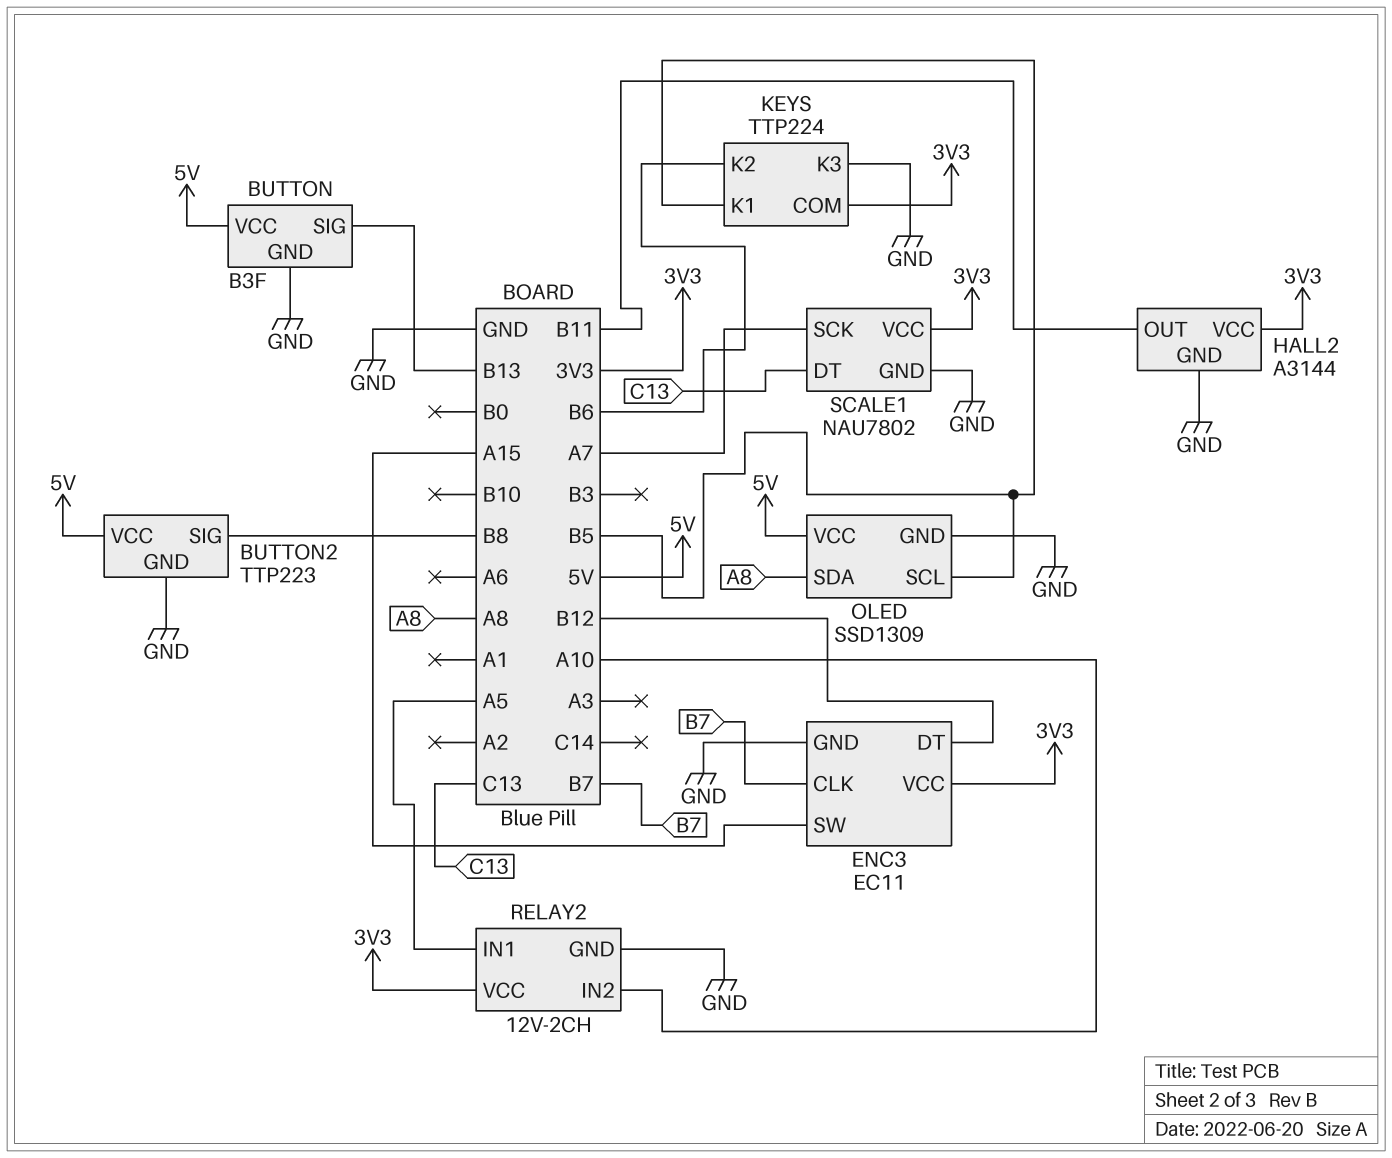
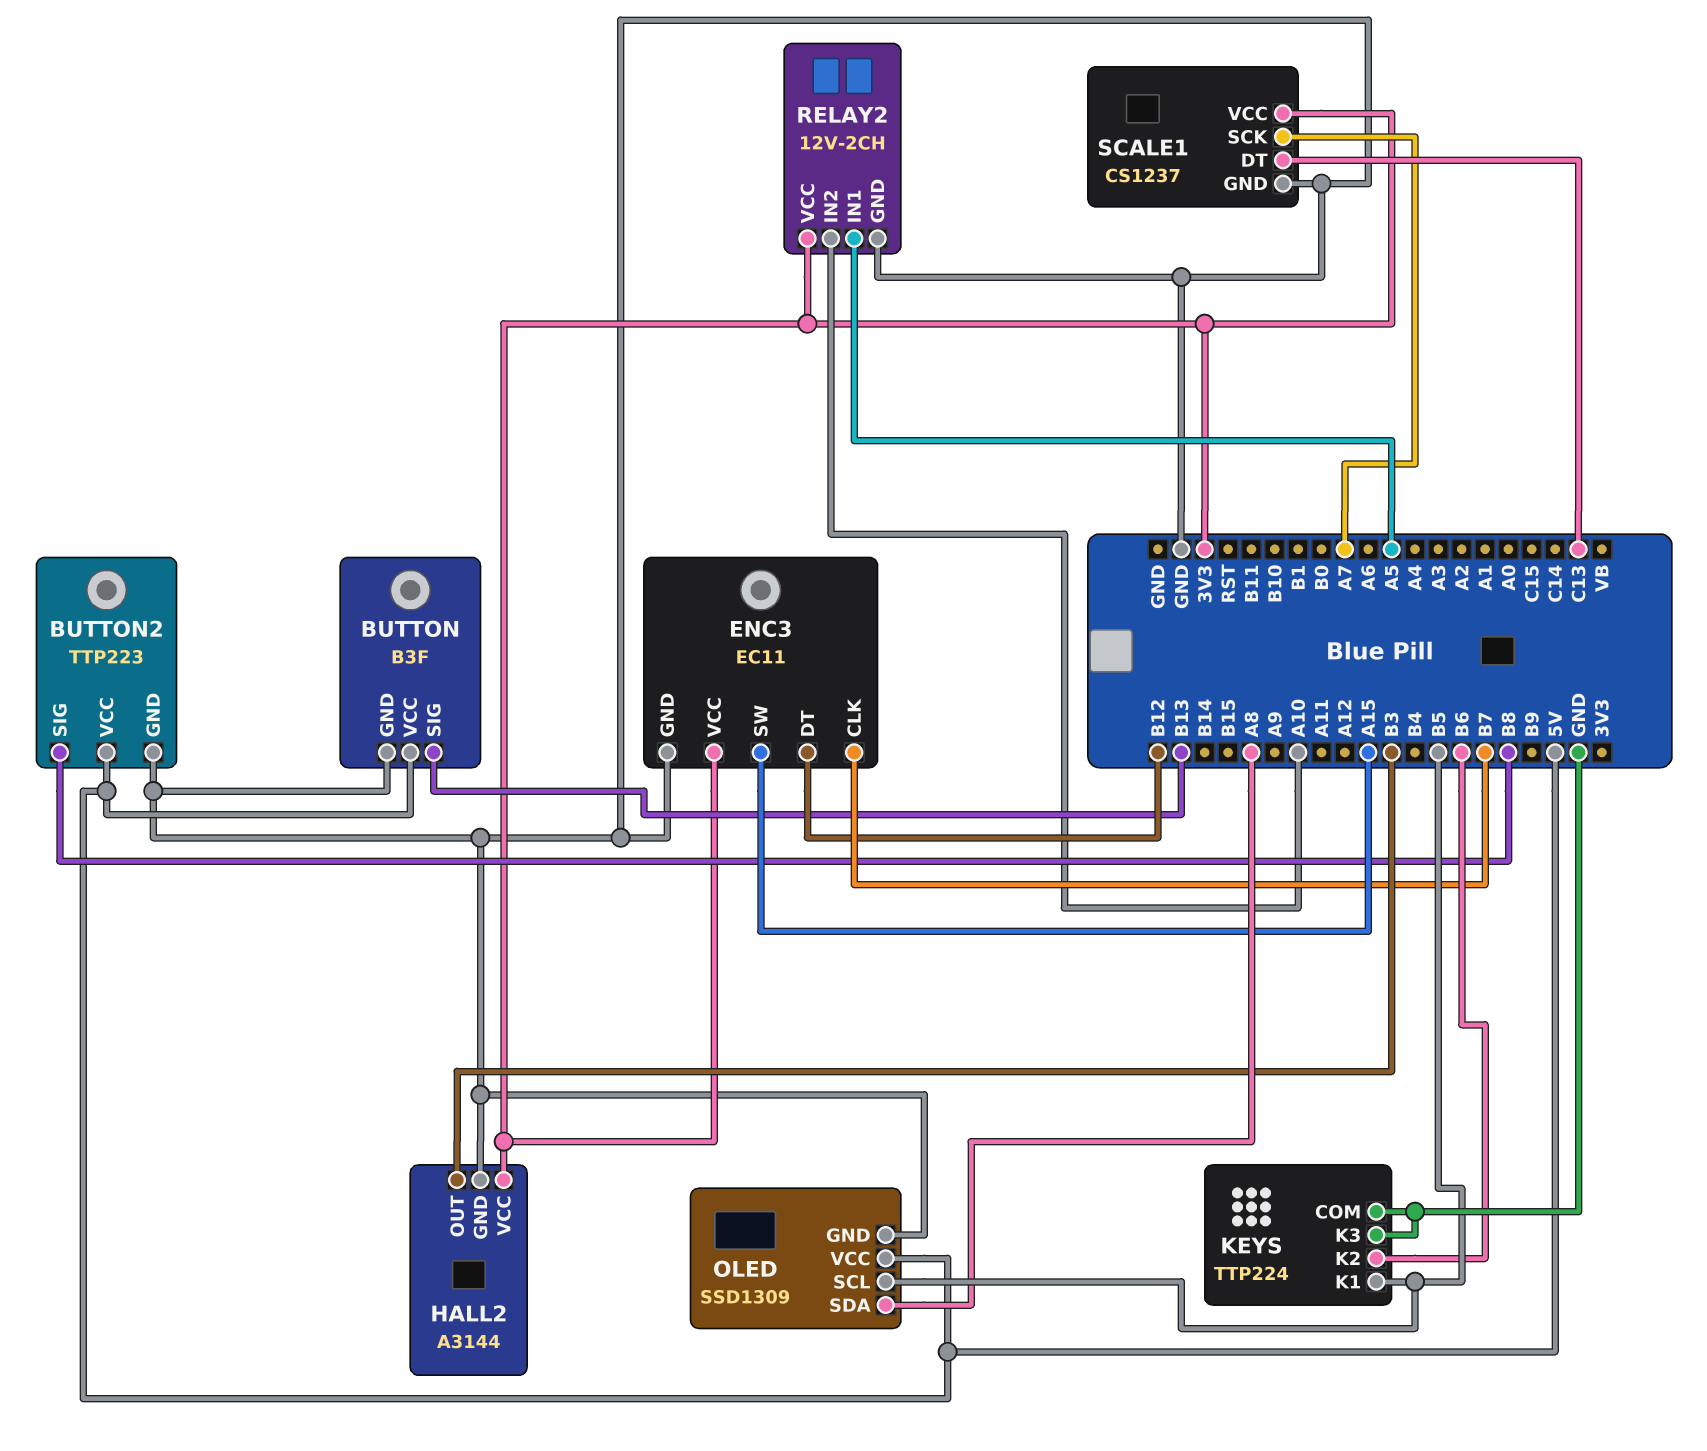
HALL2 pin OUT: B11 -> B3
KEYS pin COM: 3V3 -> GND
SCALE1: NAU7802 -> CS1237

